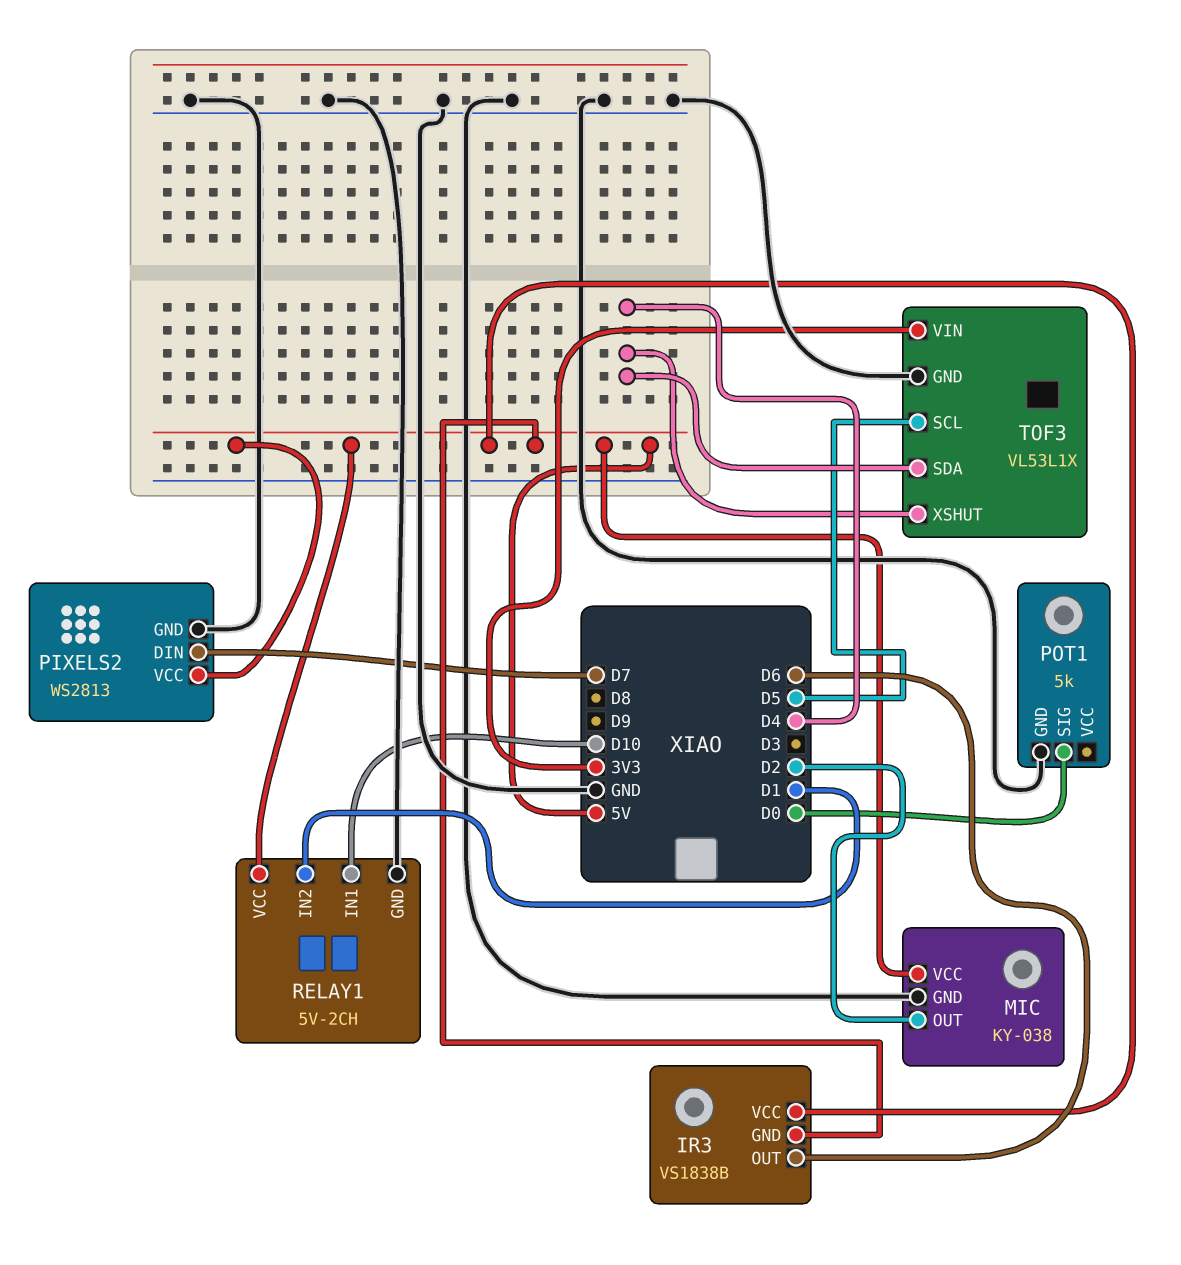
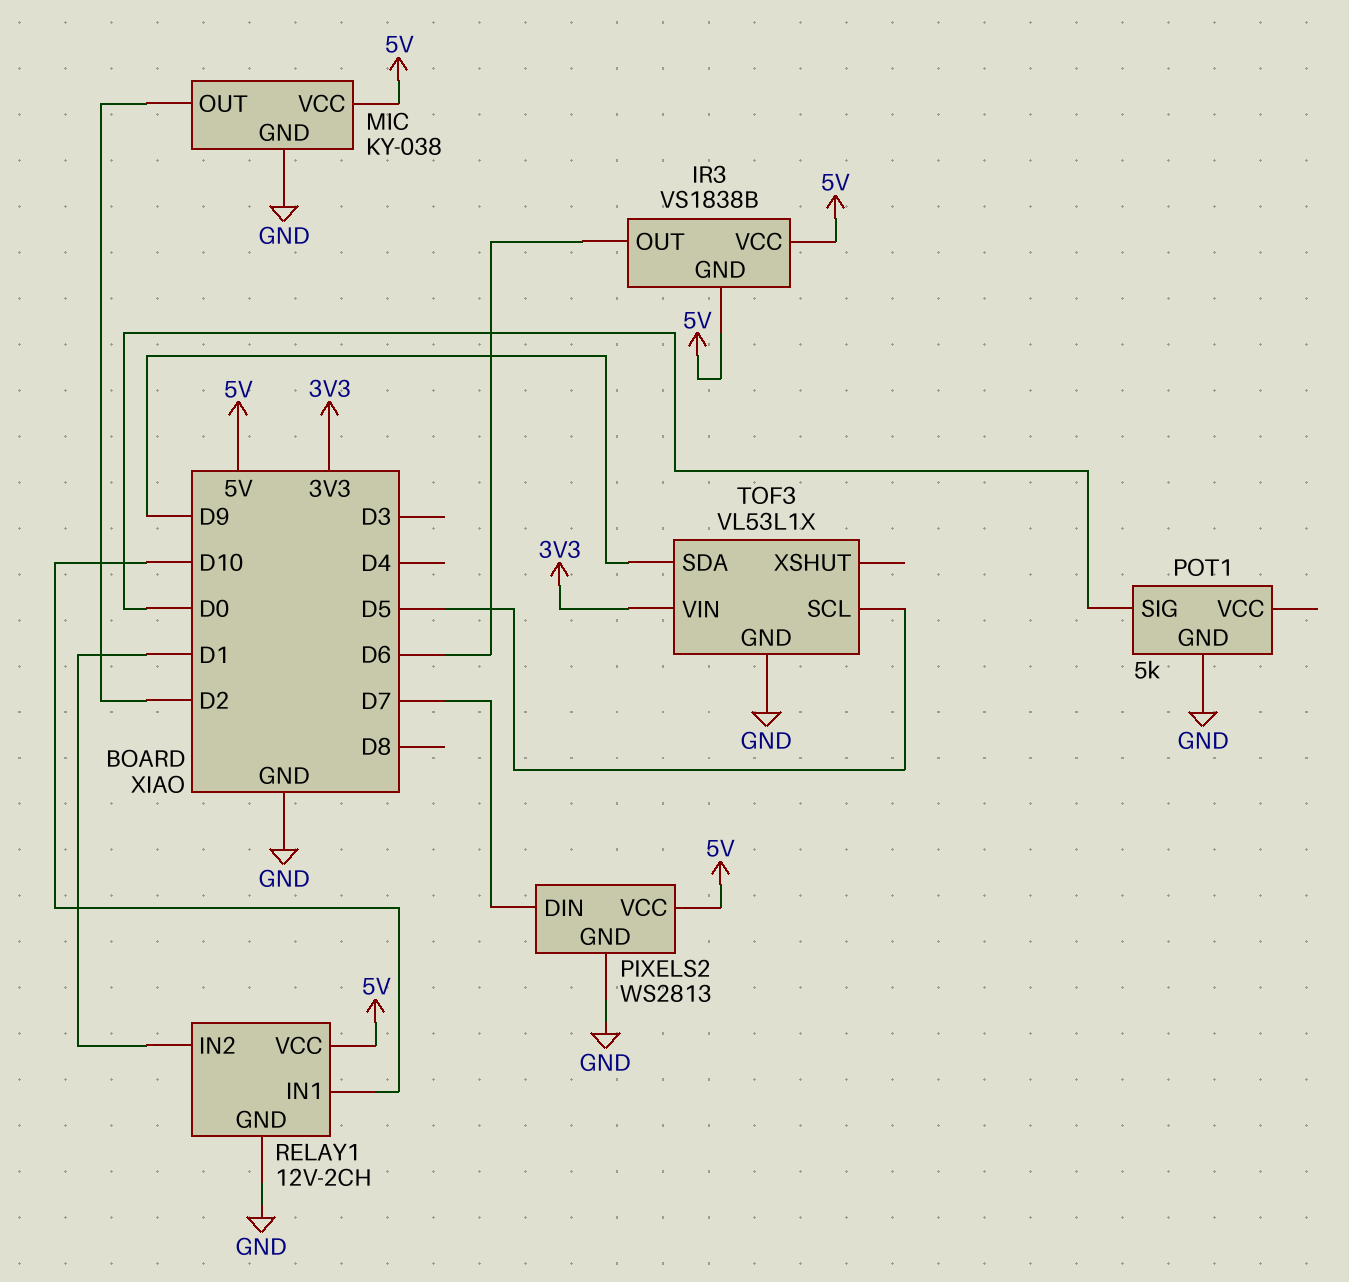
RELAY1: 5V-2CH -> 12V-2CH
TOF3 pin SDA: D4 -> D9
TOF3 pin XSHUT: D4 -> none

